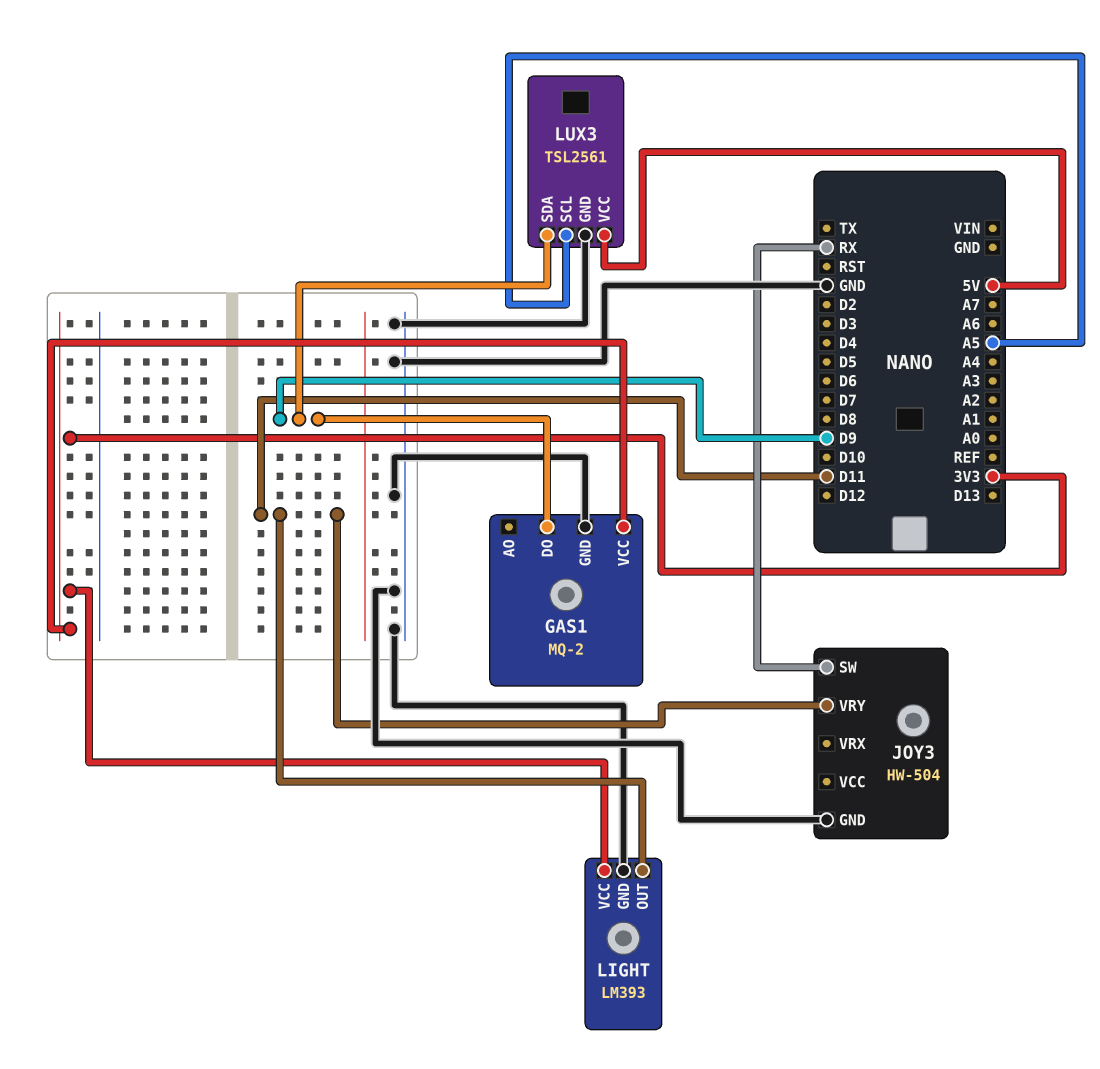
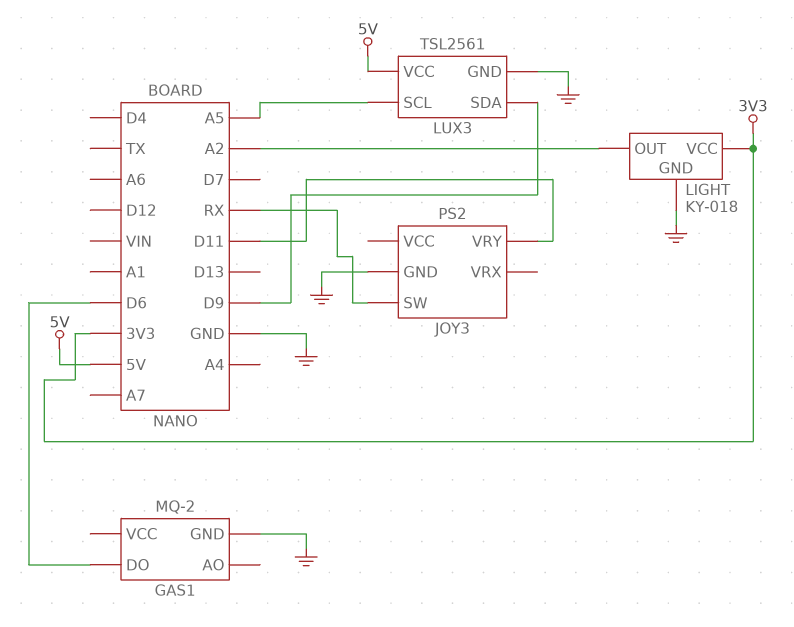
GAS1 pin DO: D9 -> D6
GAS1 pin VCC: 3V3 -> none
JOY3: HW-504 -> PS2
LIGHT: LM393 -> KY-018
LIGHT pin OUT: D11 -> A2

